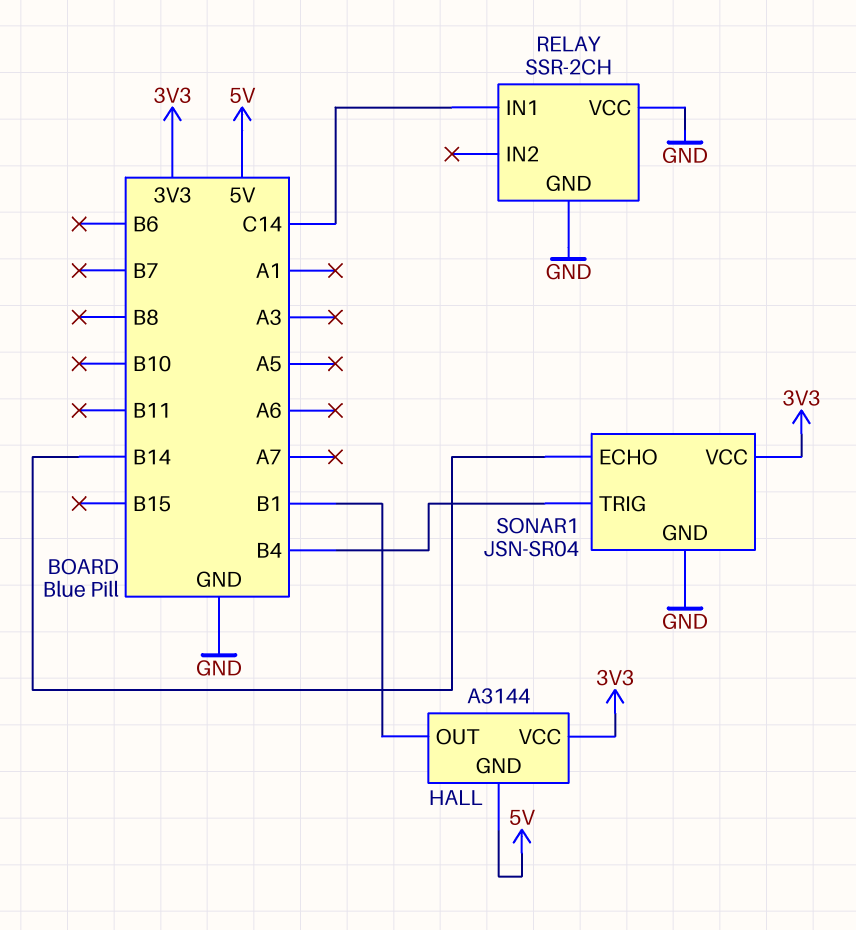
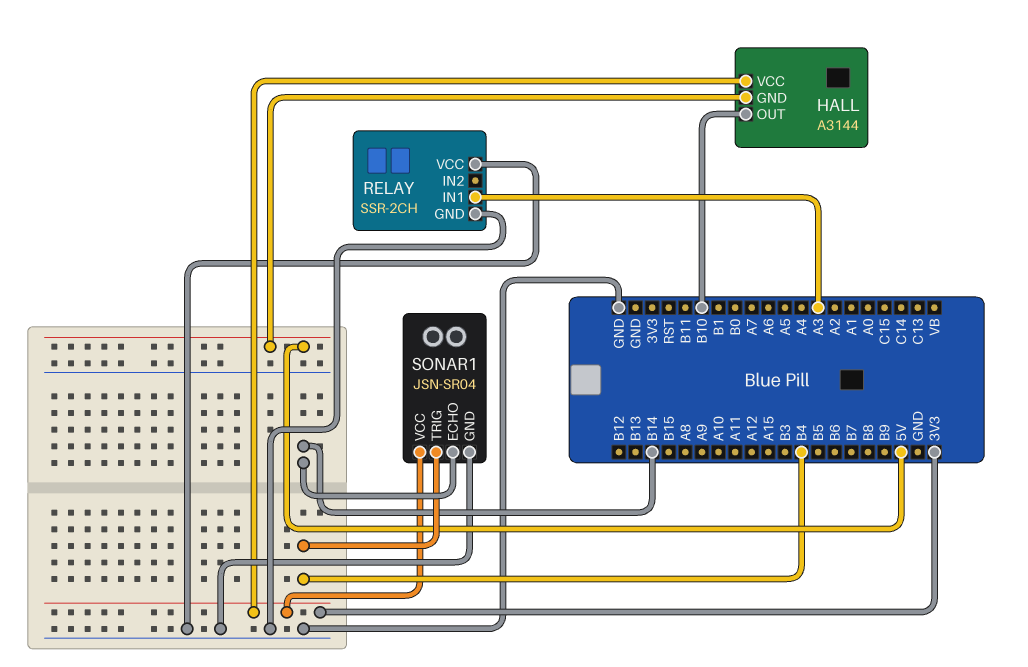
HALL pin OUT: B1 -> B10
RELAY pin IN1: C14 -> A3

